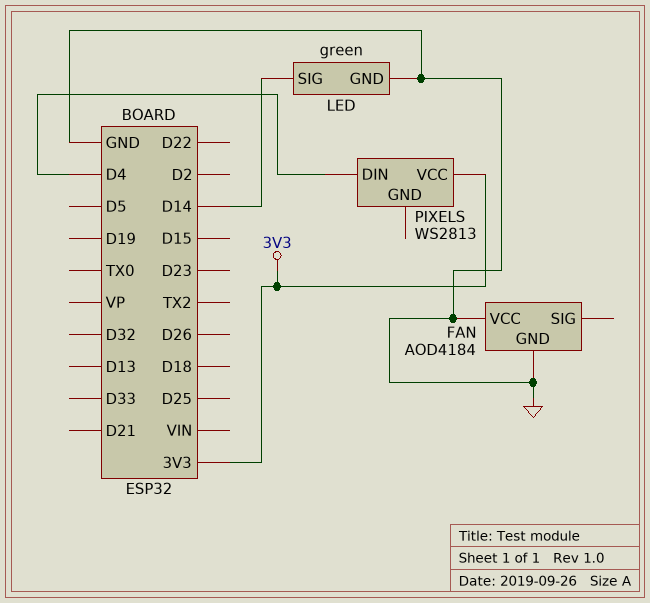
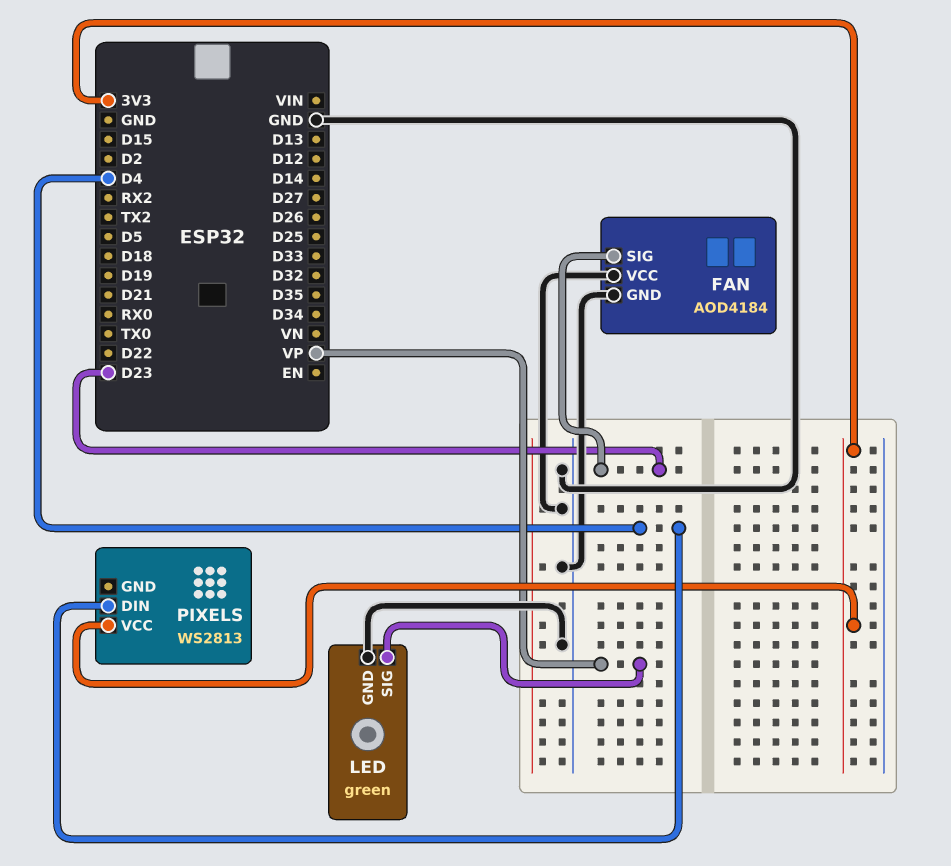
FAN pin SIG: none -> D23
LED pin SIG: D14 -> VP

